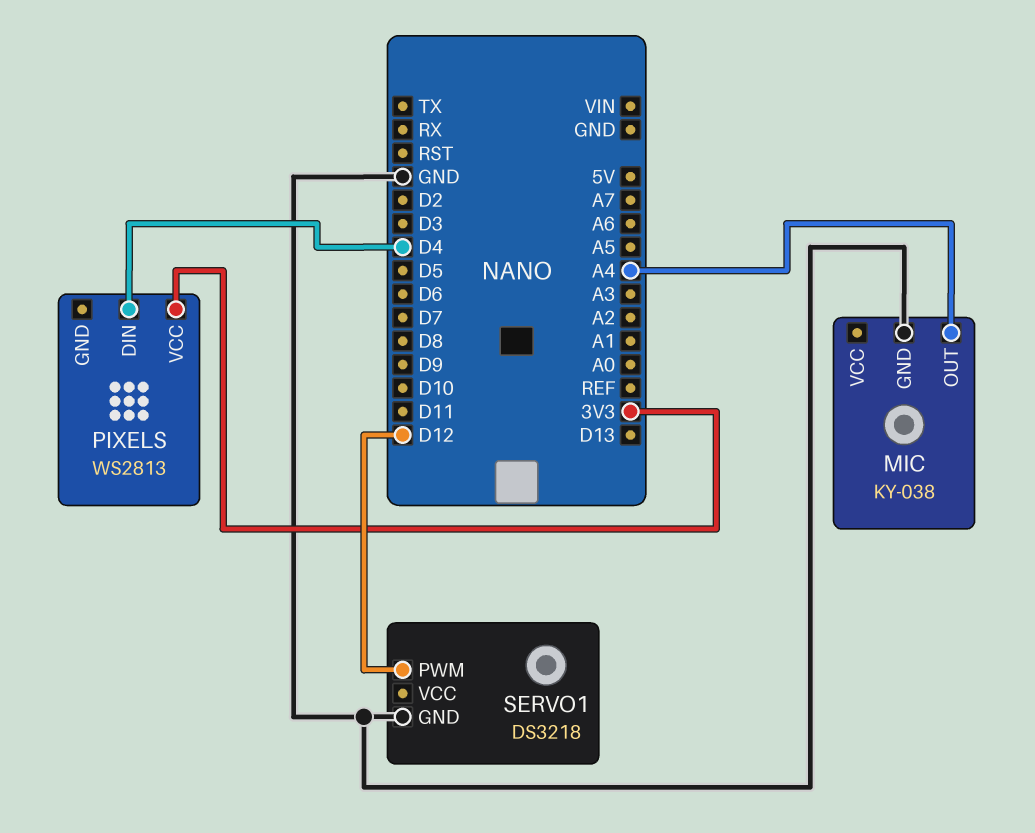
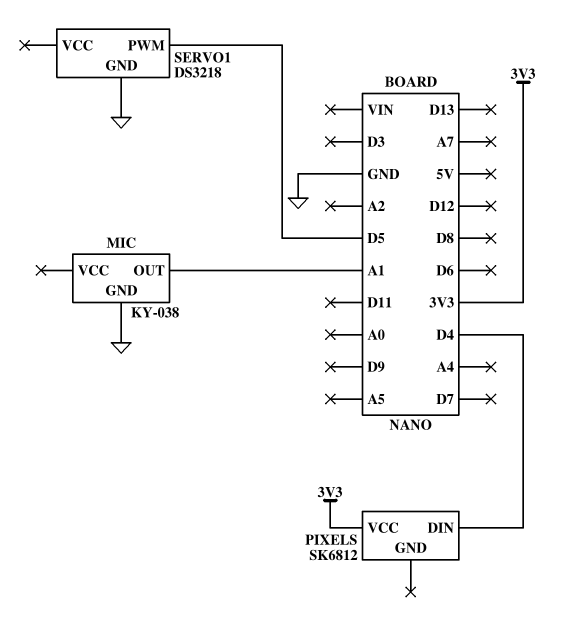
MIC pin OUT: A4 -> A1
PIXELS: WS2813 -> SK6812
SERVO1 pin PWM: D12 -> D5

